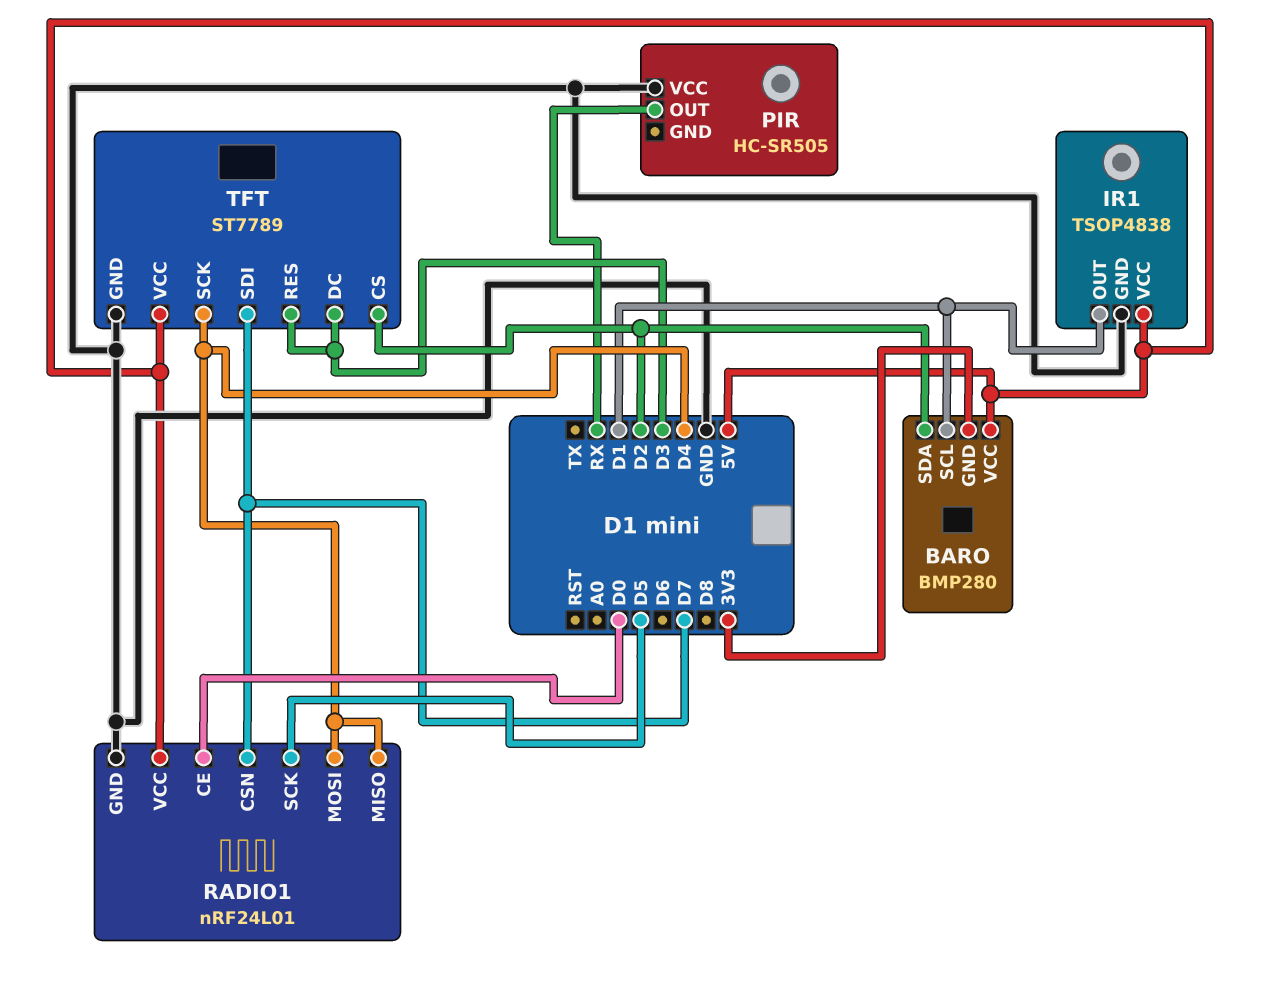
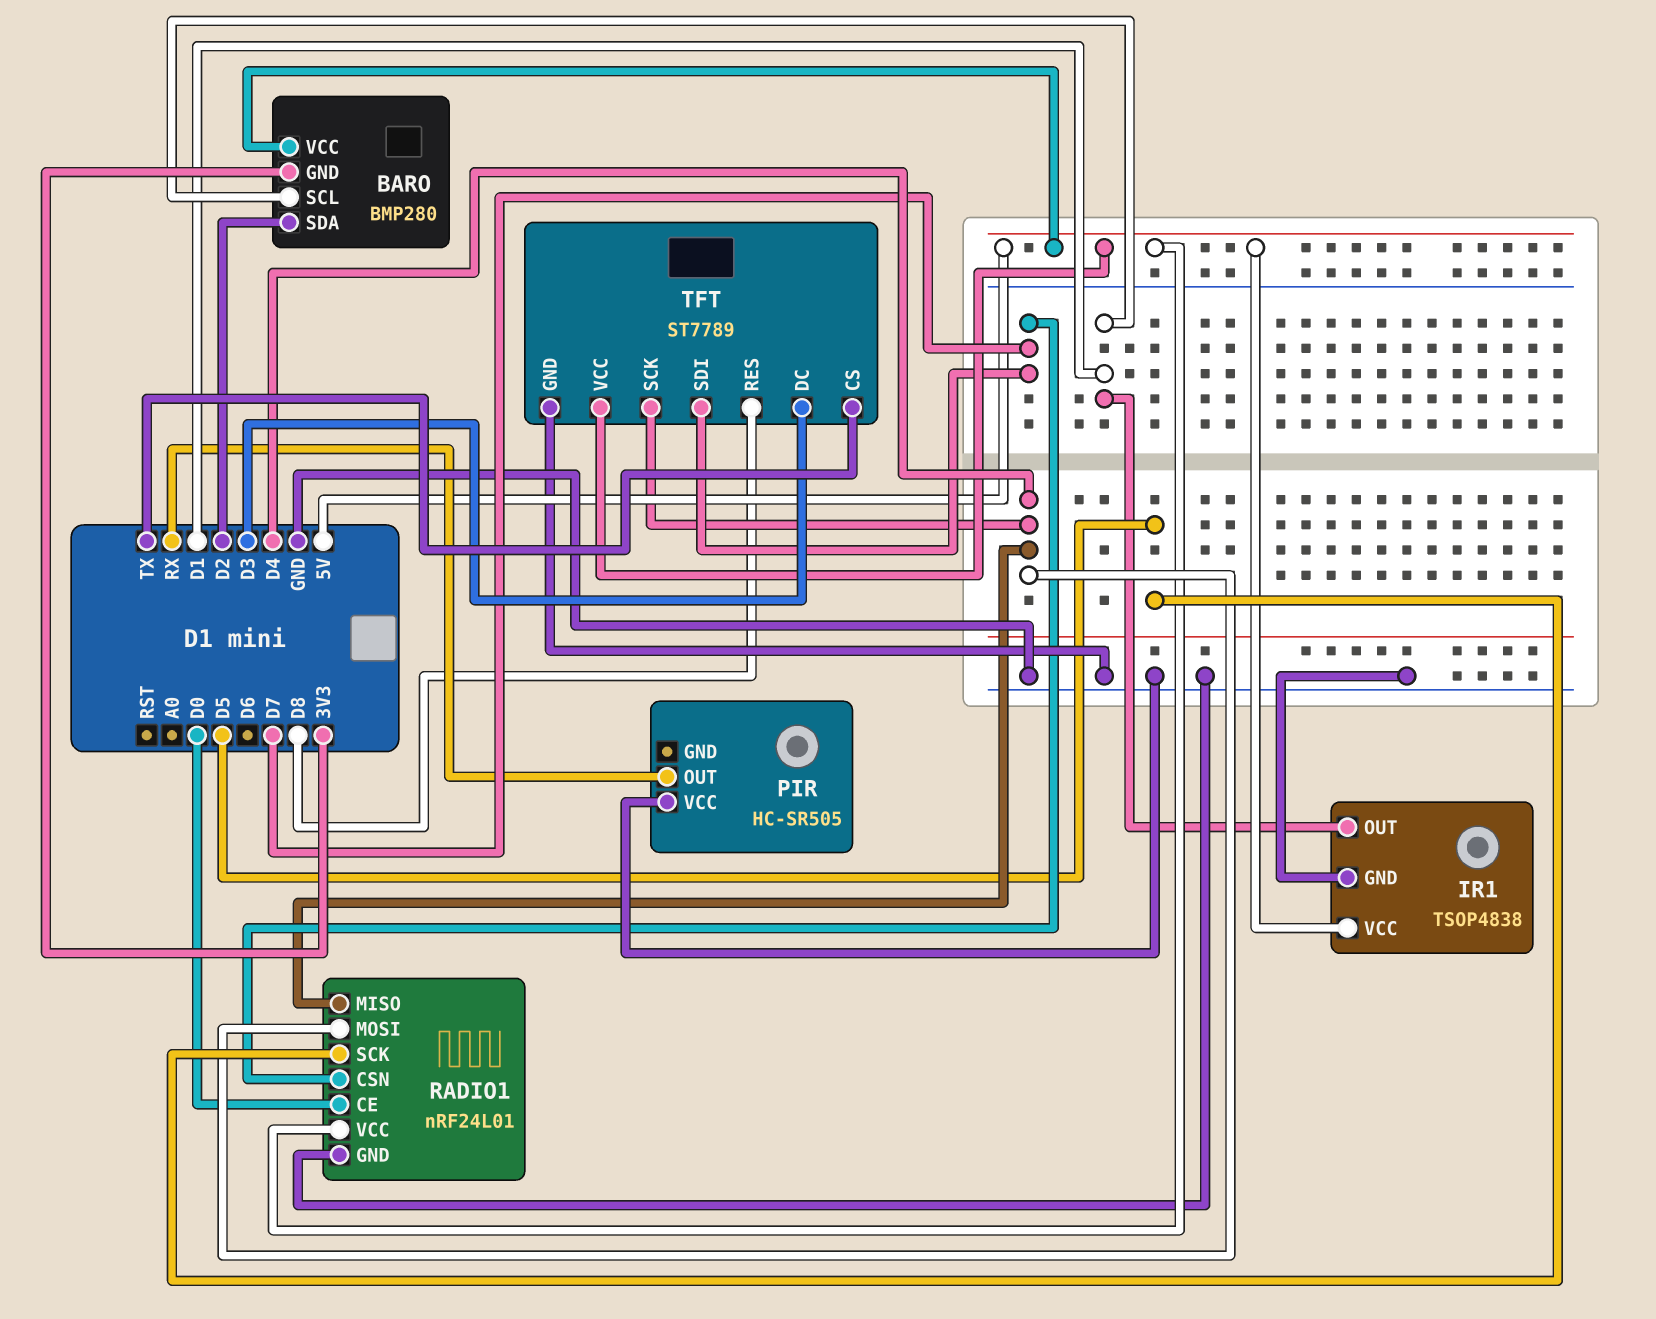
TFT pin CS: D2 -> TX
TFT pin RES: D3 -> D8

